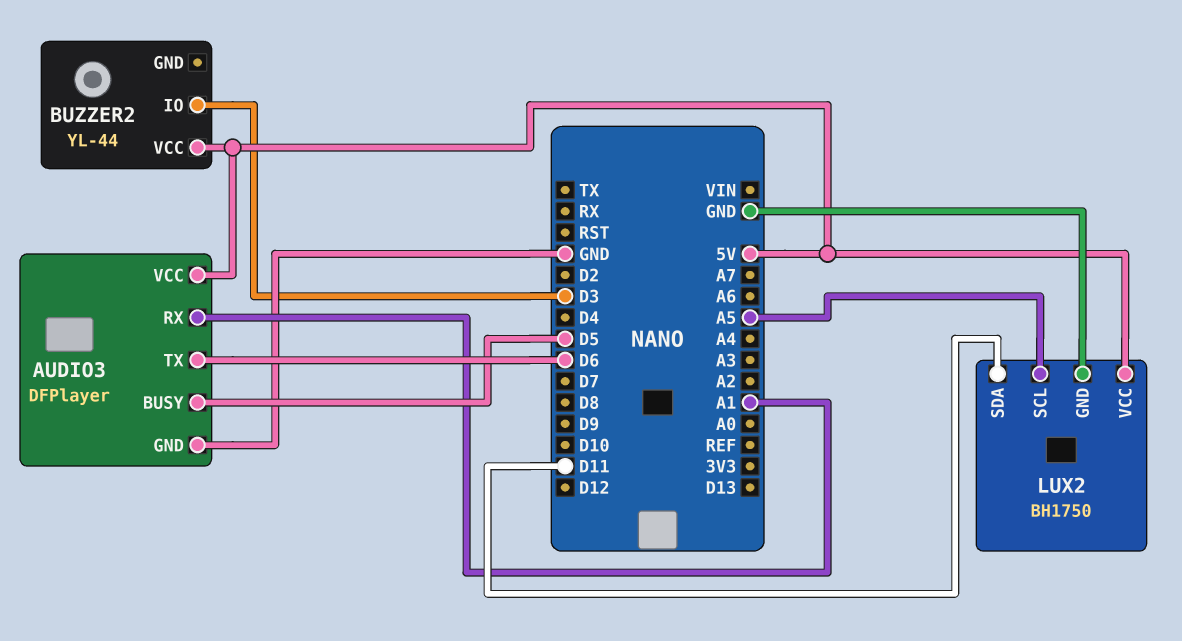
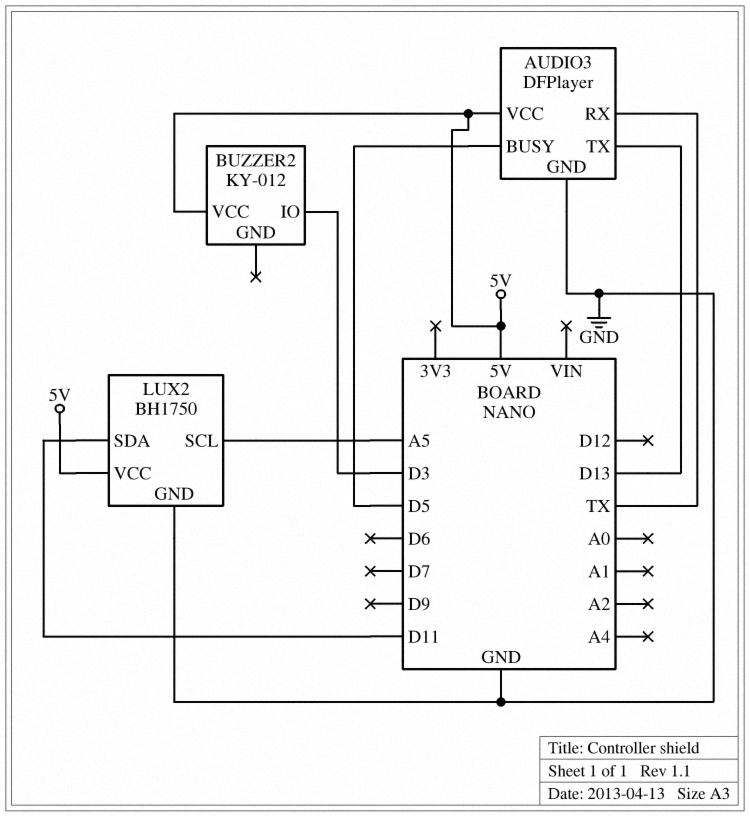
AUDIO3 pin RX: A1 -> TX
AUDIO3 pin TX: D6 -> D13
BUZZER2: YL-44 -> KY-012

